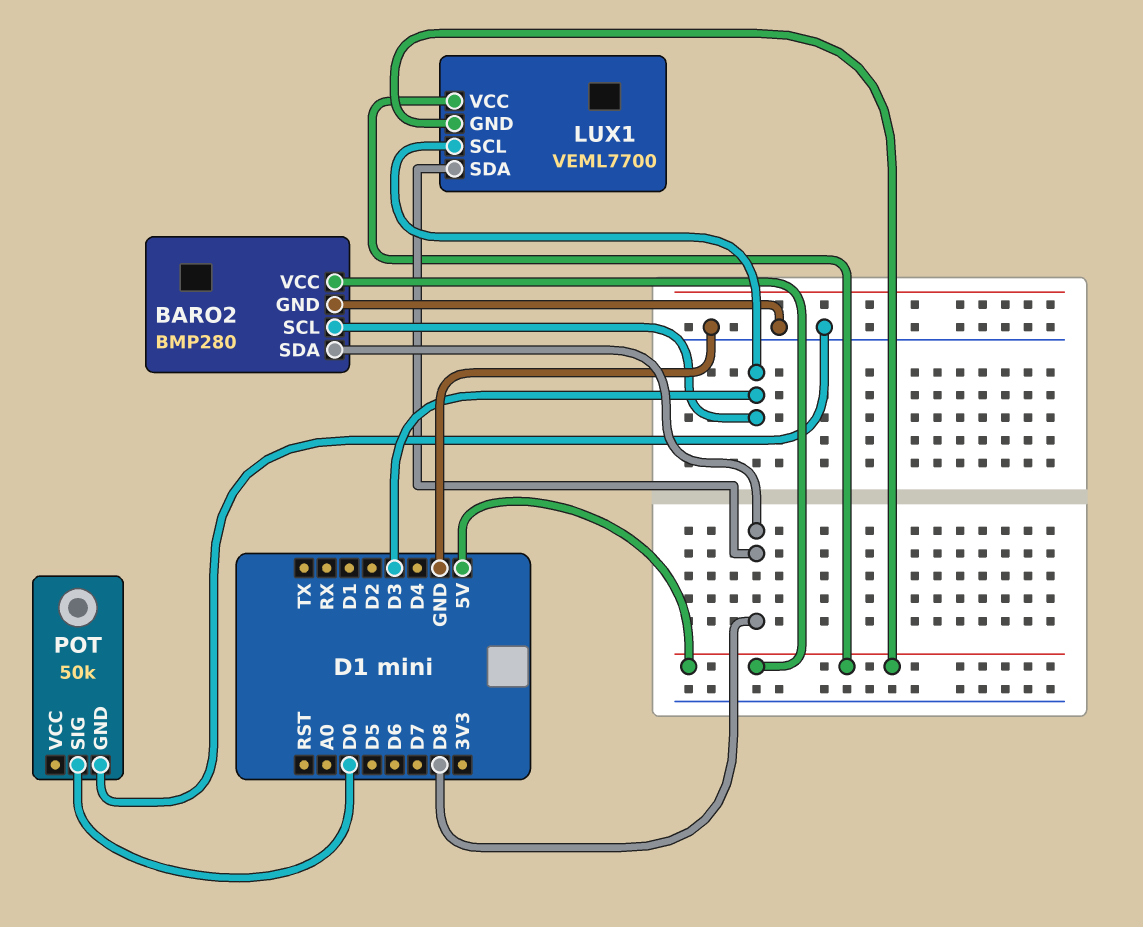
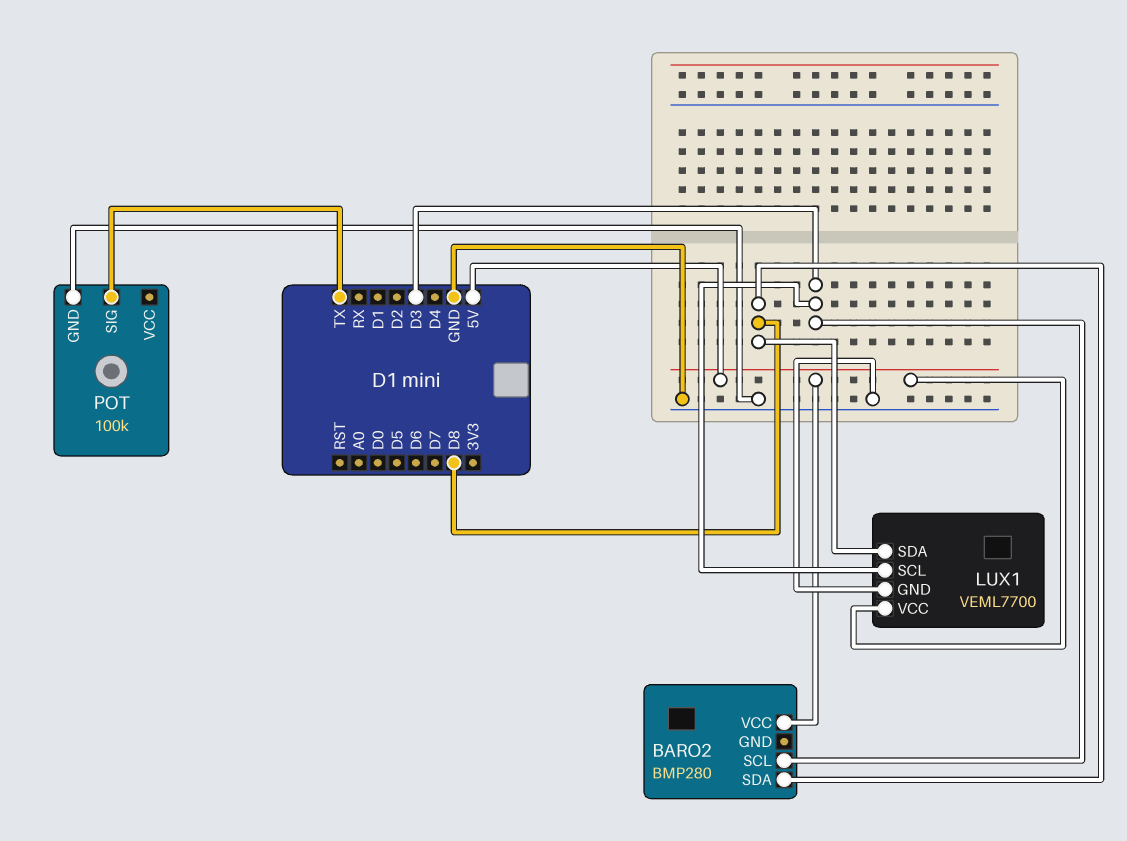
BARO2 pin GND: GND -> none
LUX1 pin GND: 5V -> GND
POT: 50k -> 100k
POT pin SIG: D0 -> TX

